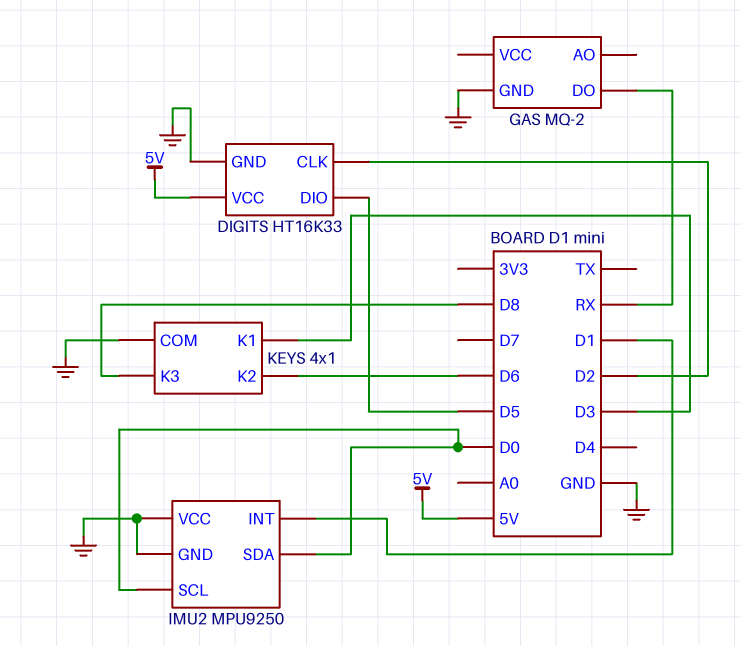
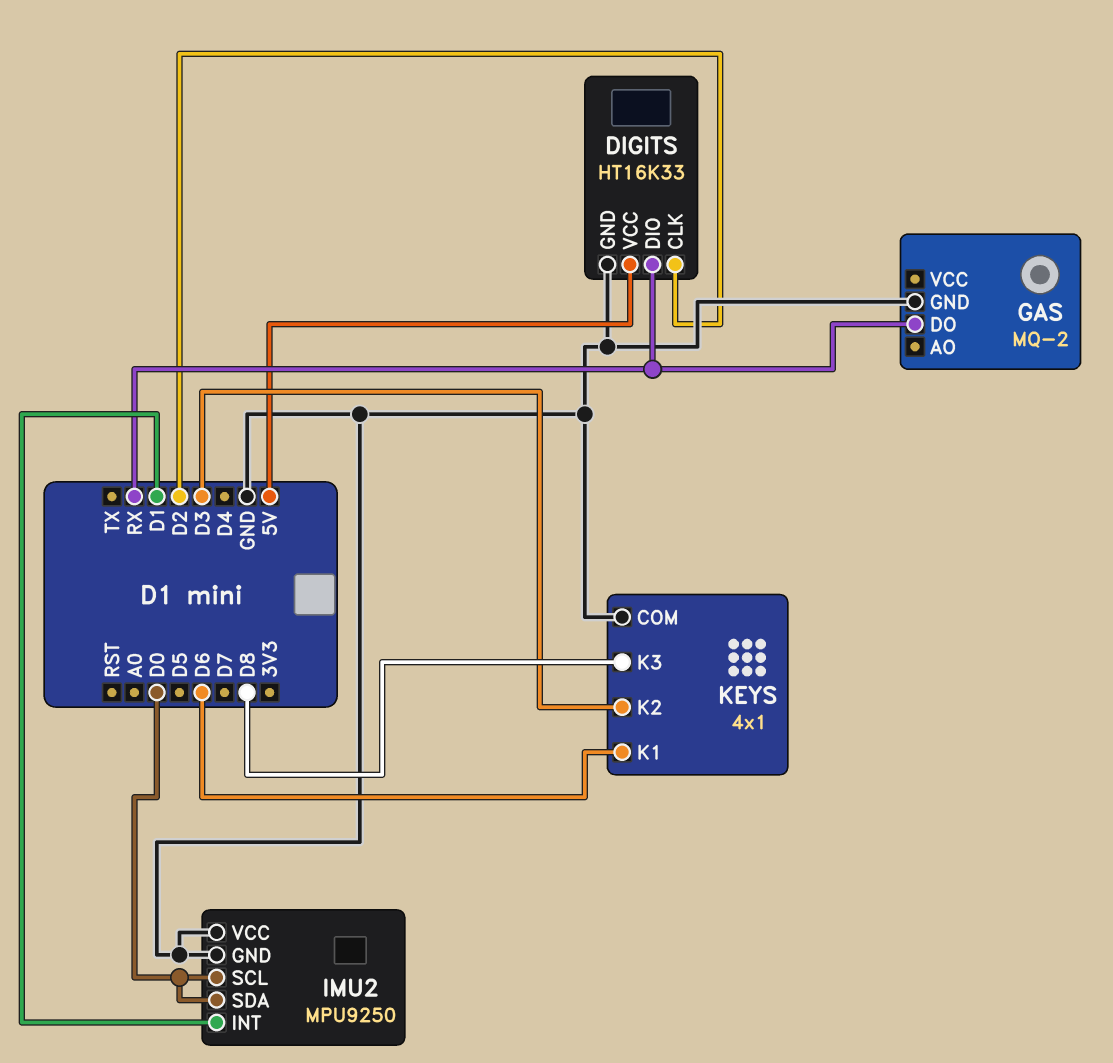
DIGITS pin DIO: D5 -> RX
KEYS pin K1: D3 -> D6
KEYS pin K2: D6 -> D3

